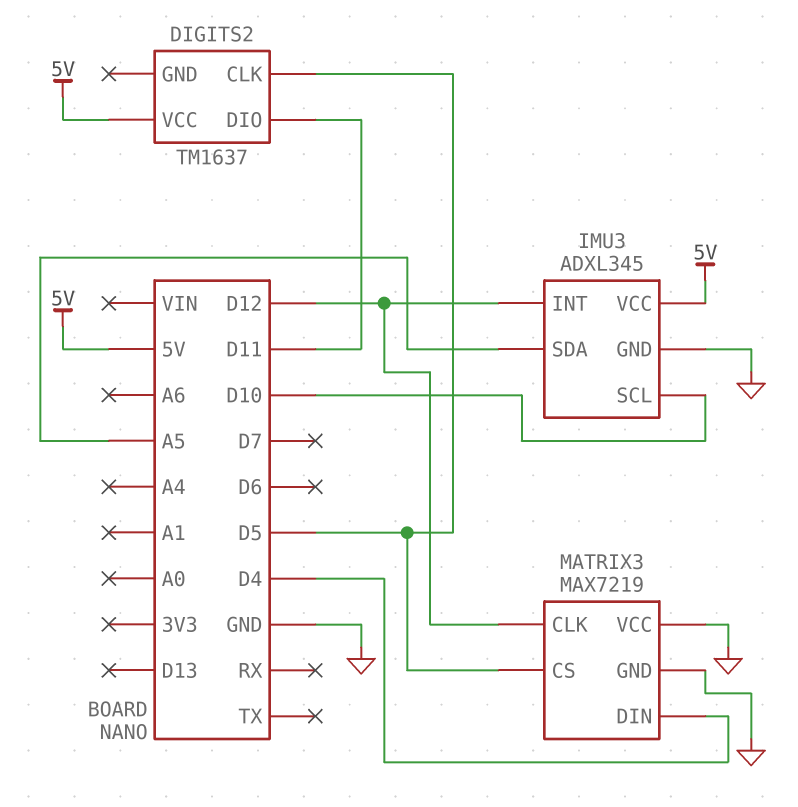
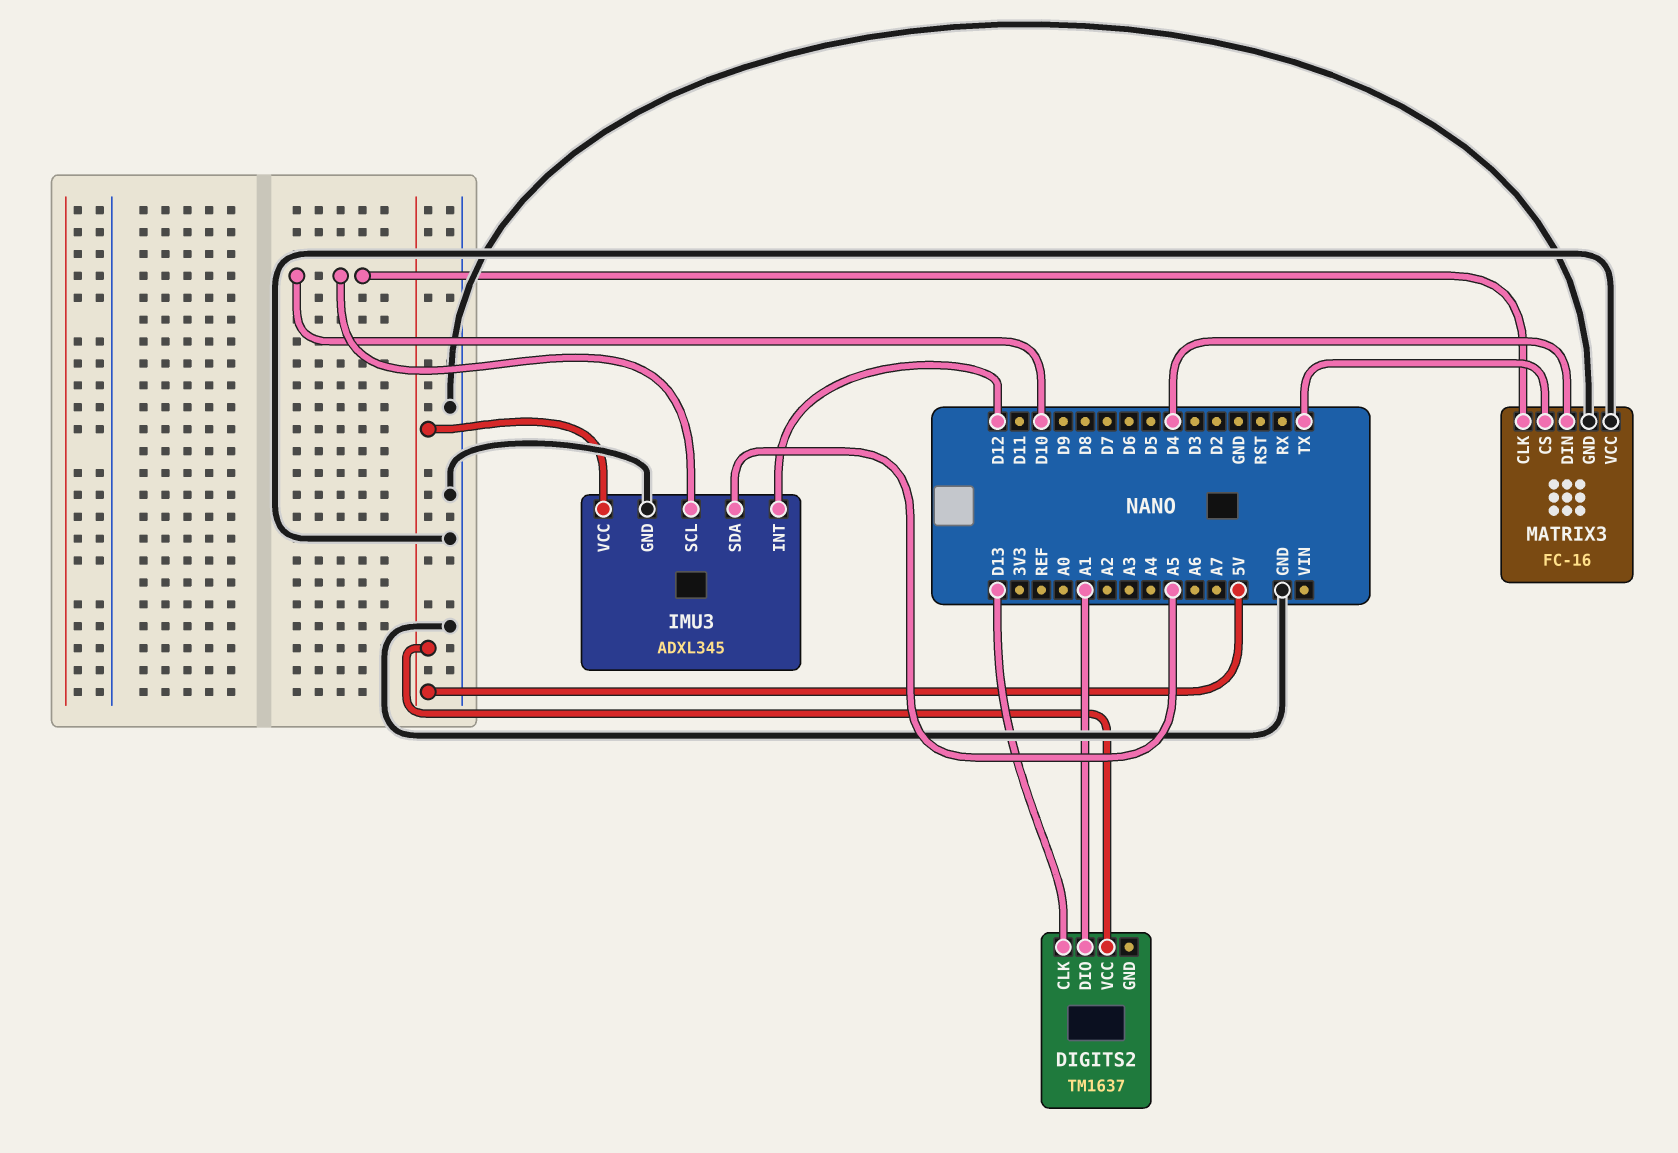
DIGITS2 pin CLK: D5 -> D13
DIGITS2 pin DIO: D11 -> A1
MATRIX3: MAX7219 -> FC-16
MATRIX3 pin CLK: D12 -> D10
MATRIX3 pin CS: D5 -> TX

